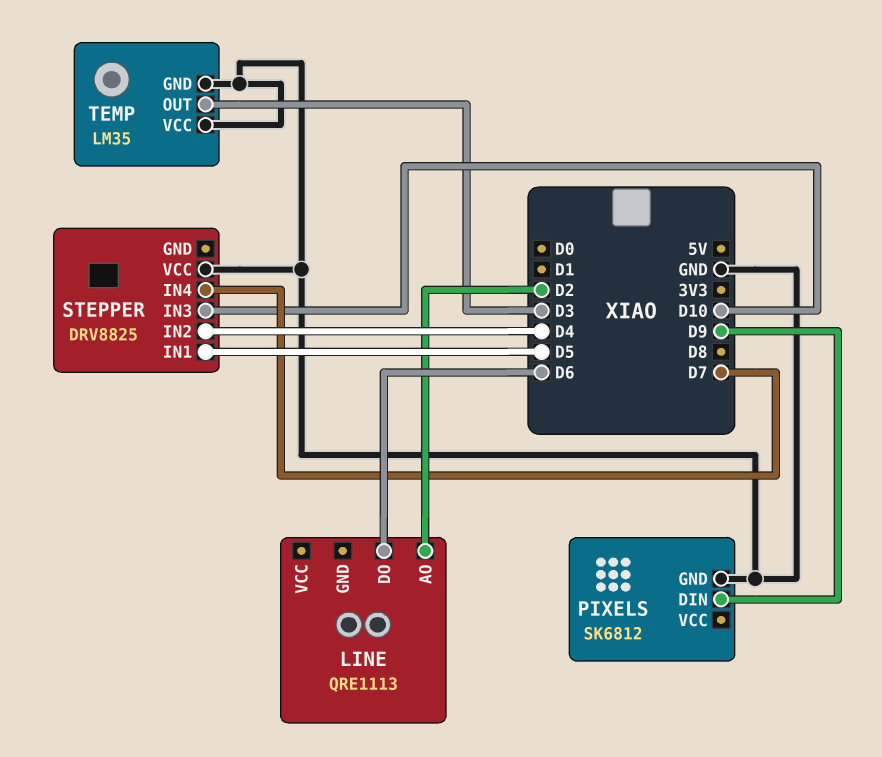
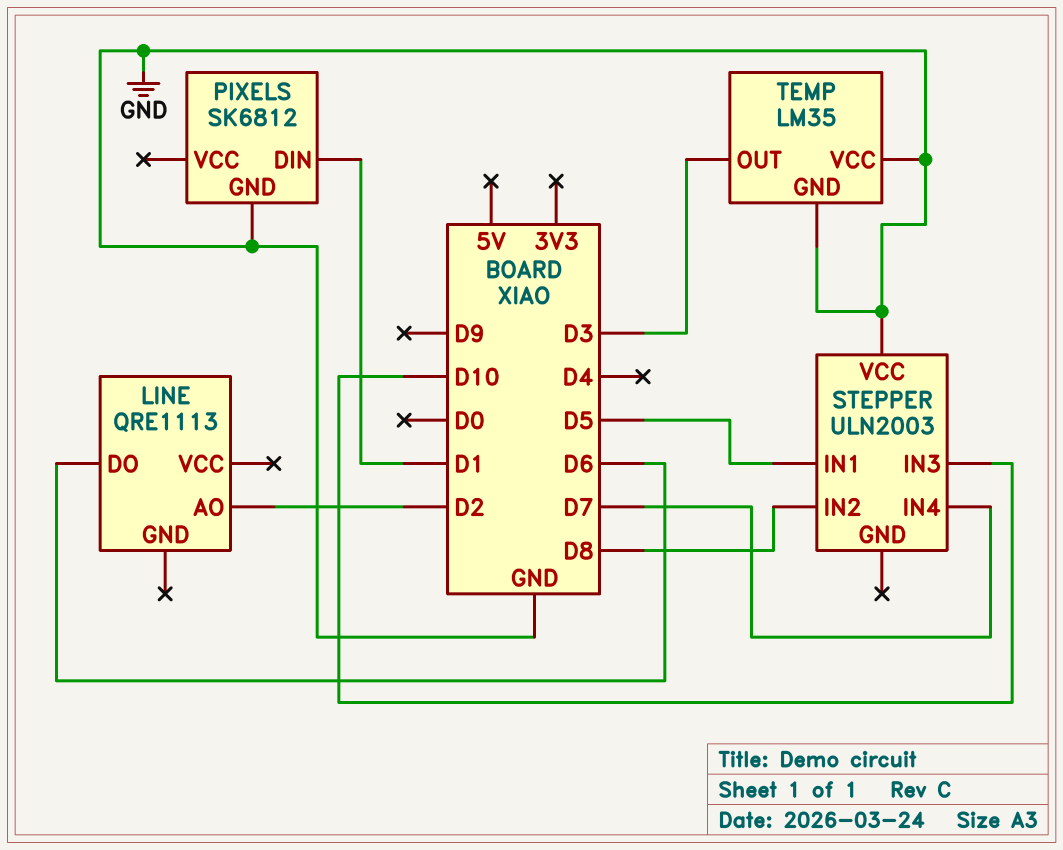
PIXELS pin DIN: D9 -> D1
STEPPER: DRV8825 -> ULN2003
STEPPER pin IN2: D4 -> D8

